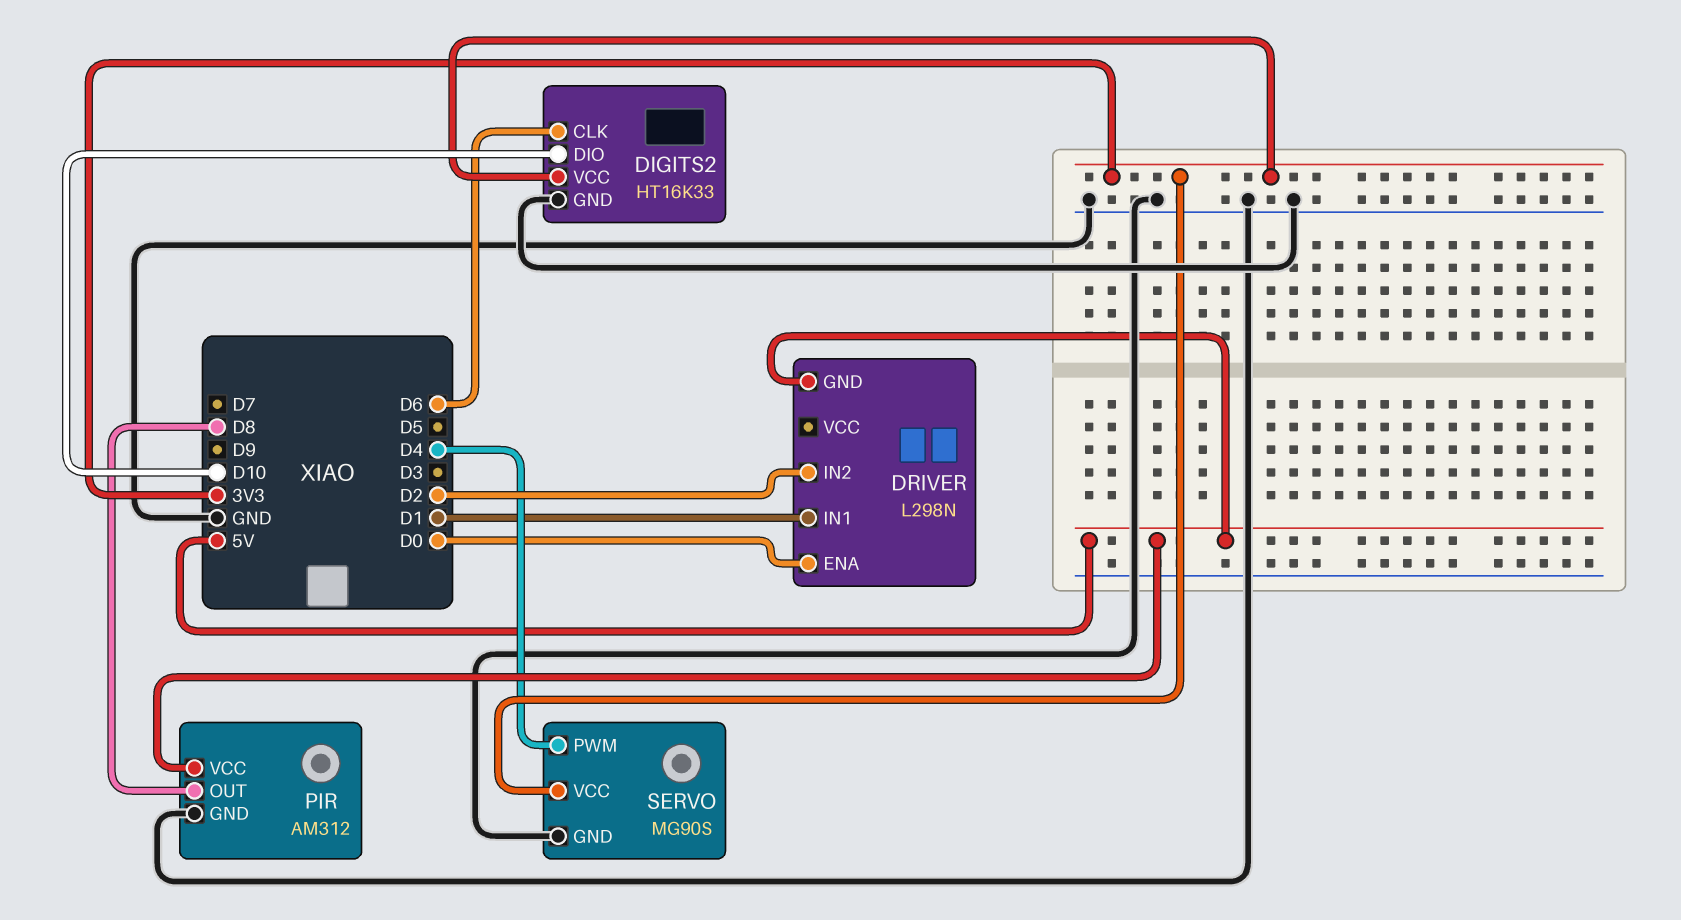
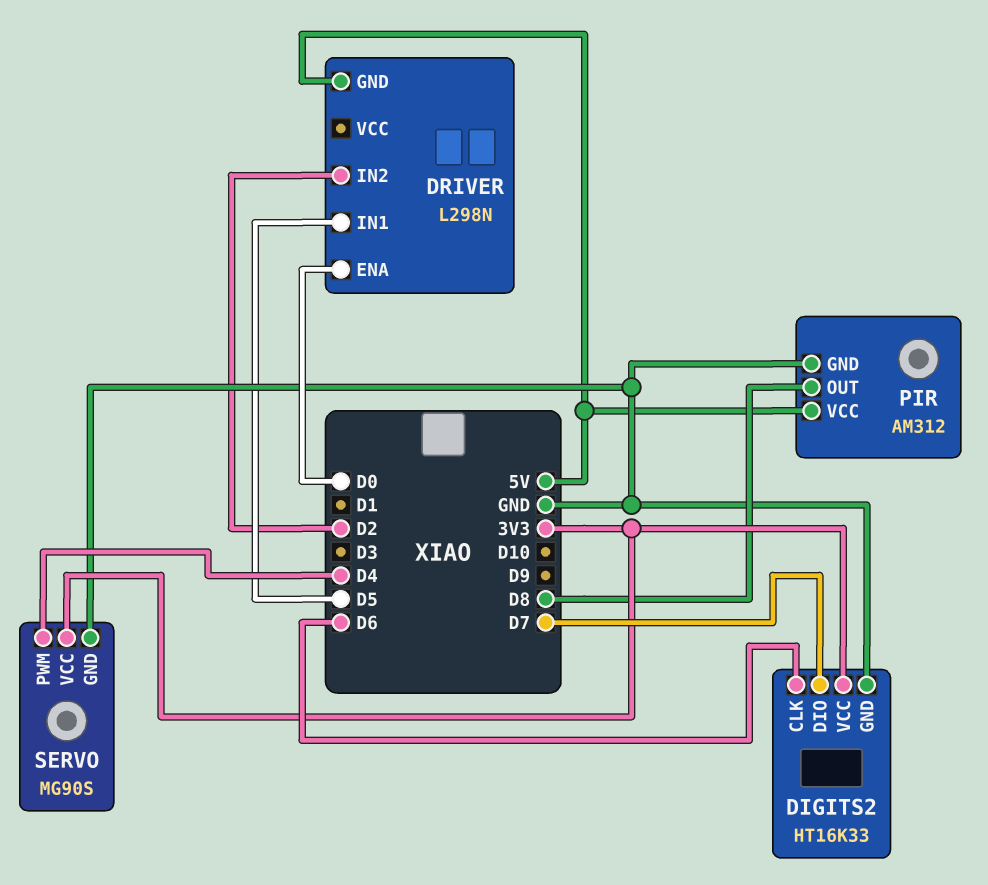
DIGITS2 pin DIO: D10 -> D7
DRIVER pin IN1: D1 -> D5

